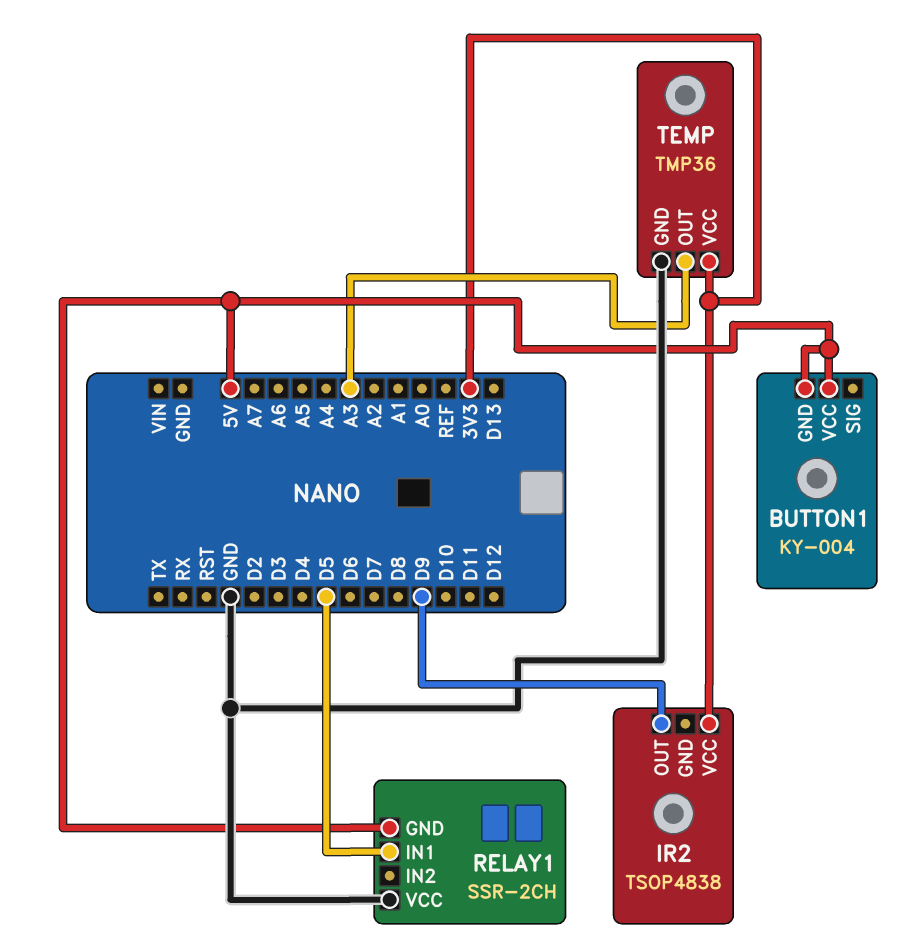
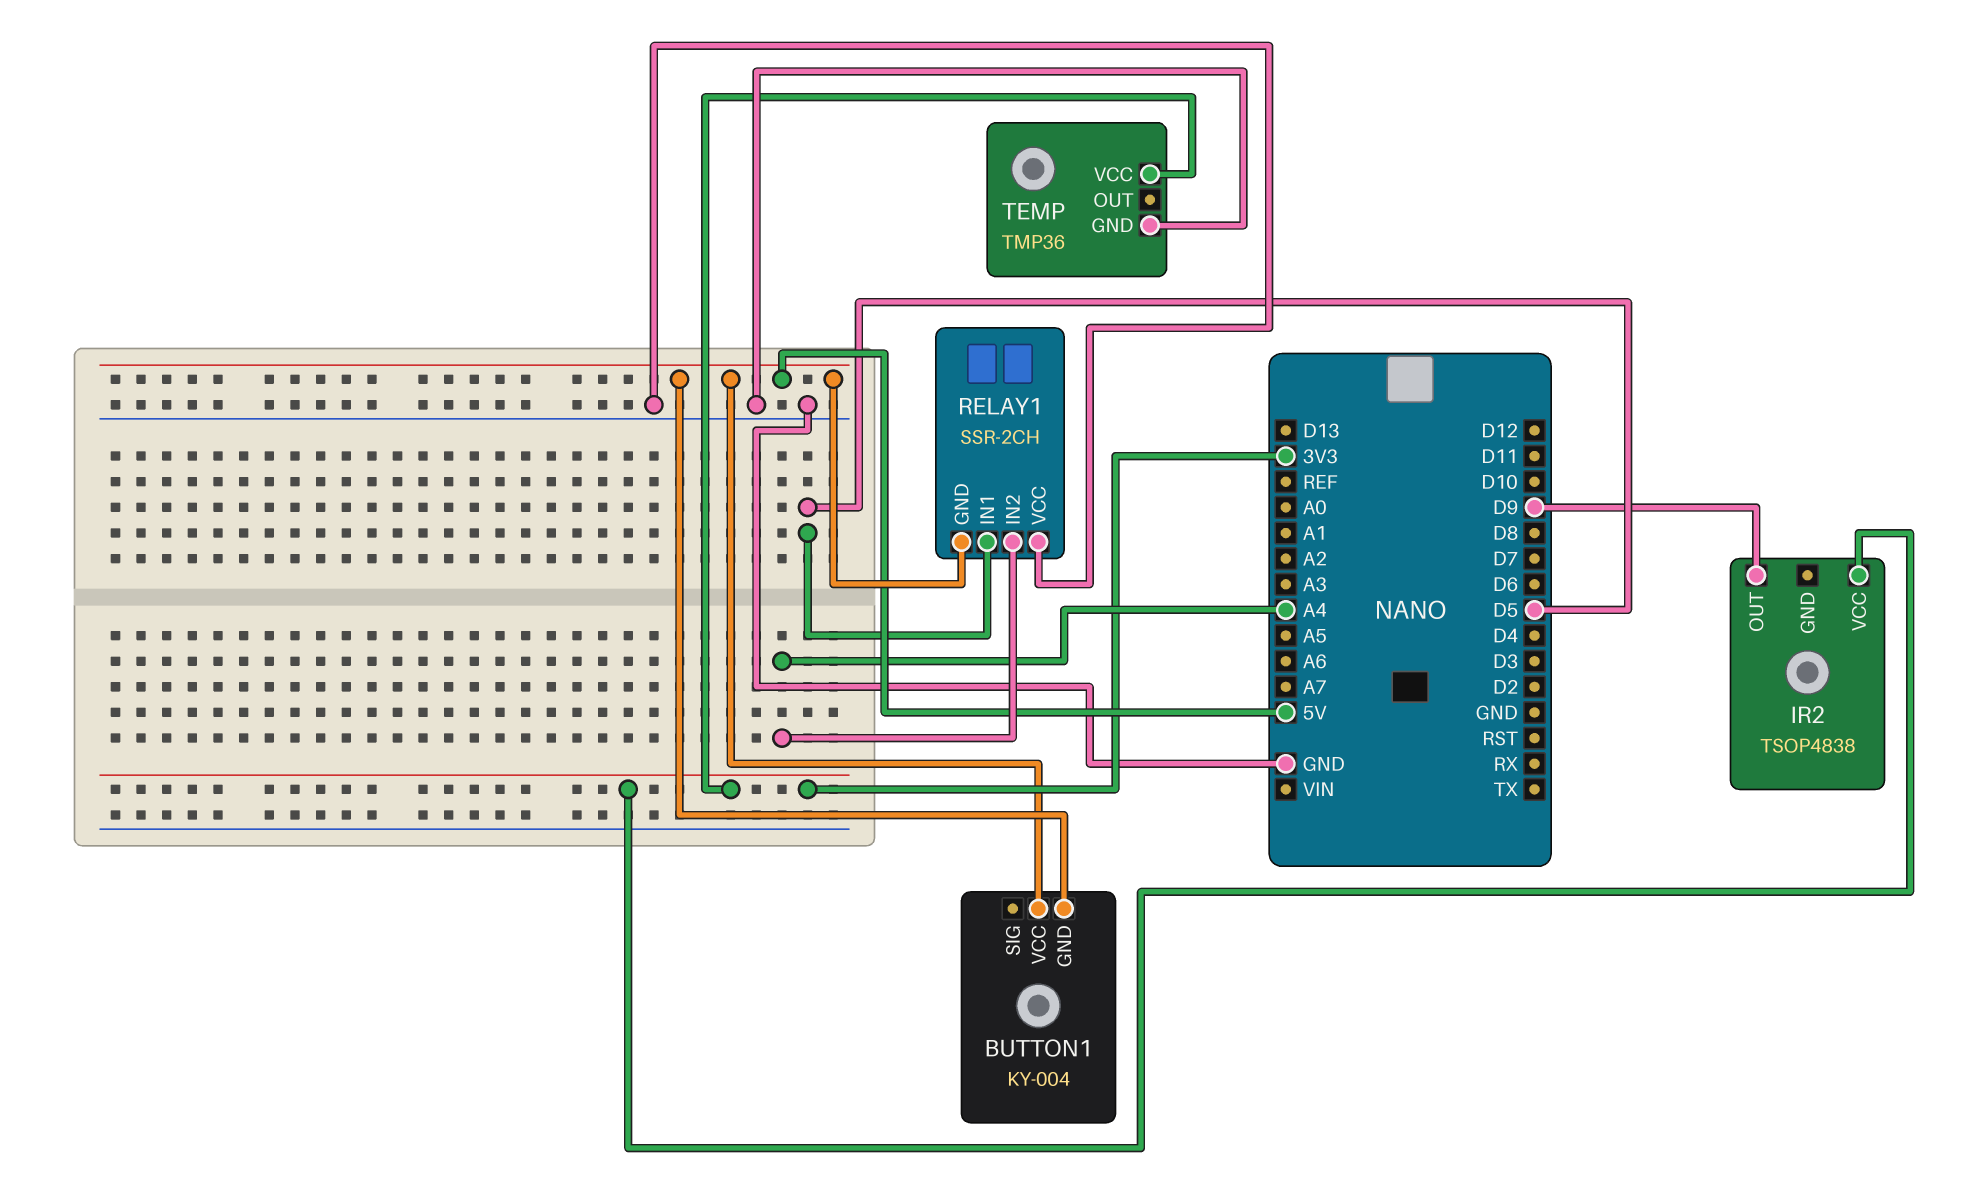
RELAY1 pin IN2: none -> A4
TEMP pin OUT: A3 -> none

